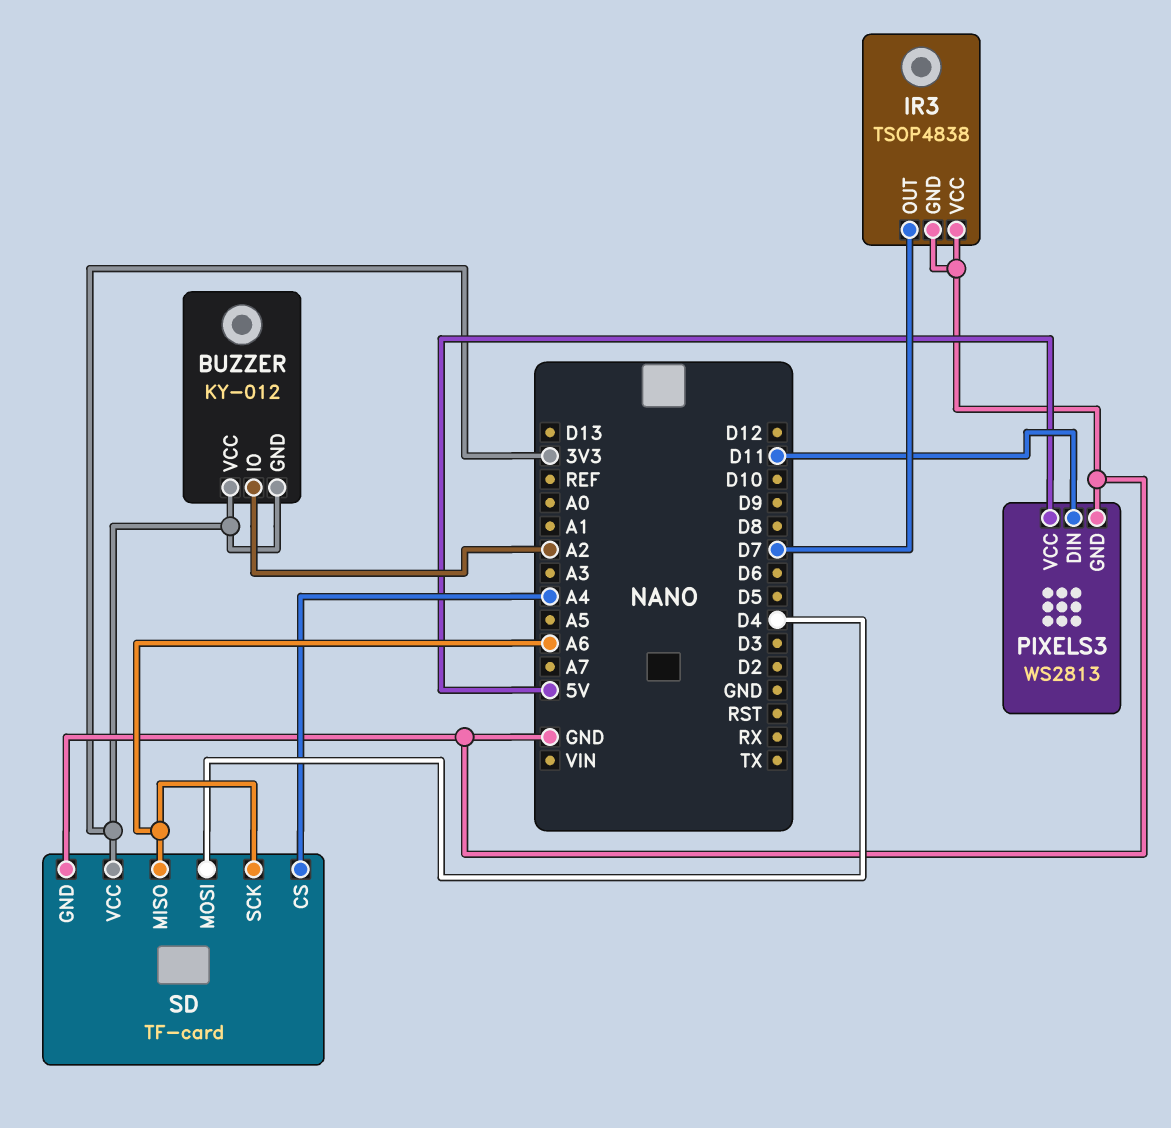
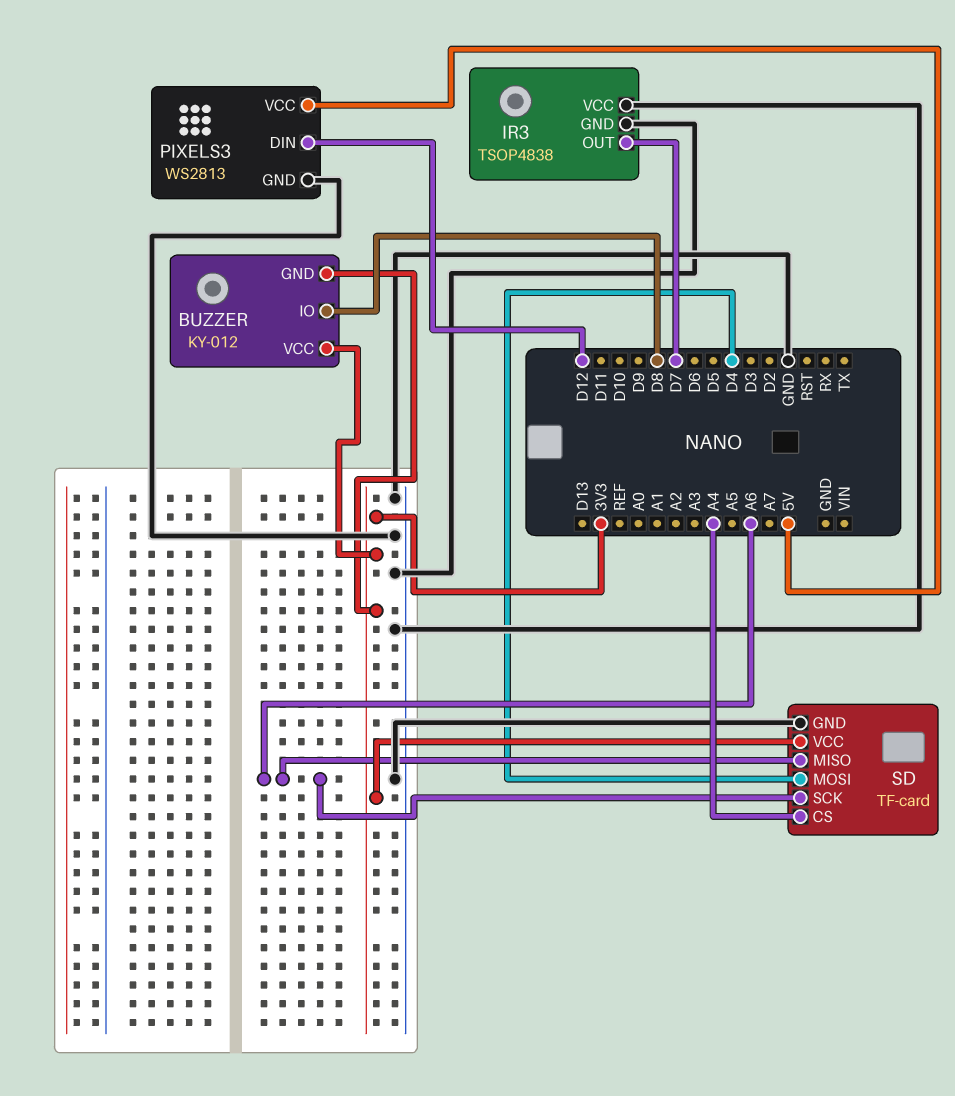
BUZZER pin IO: A2 -> D8
PIXELS3 pin DIN: D11 -> D12

